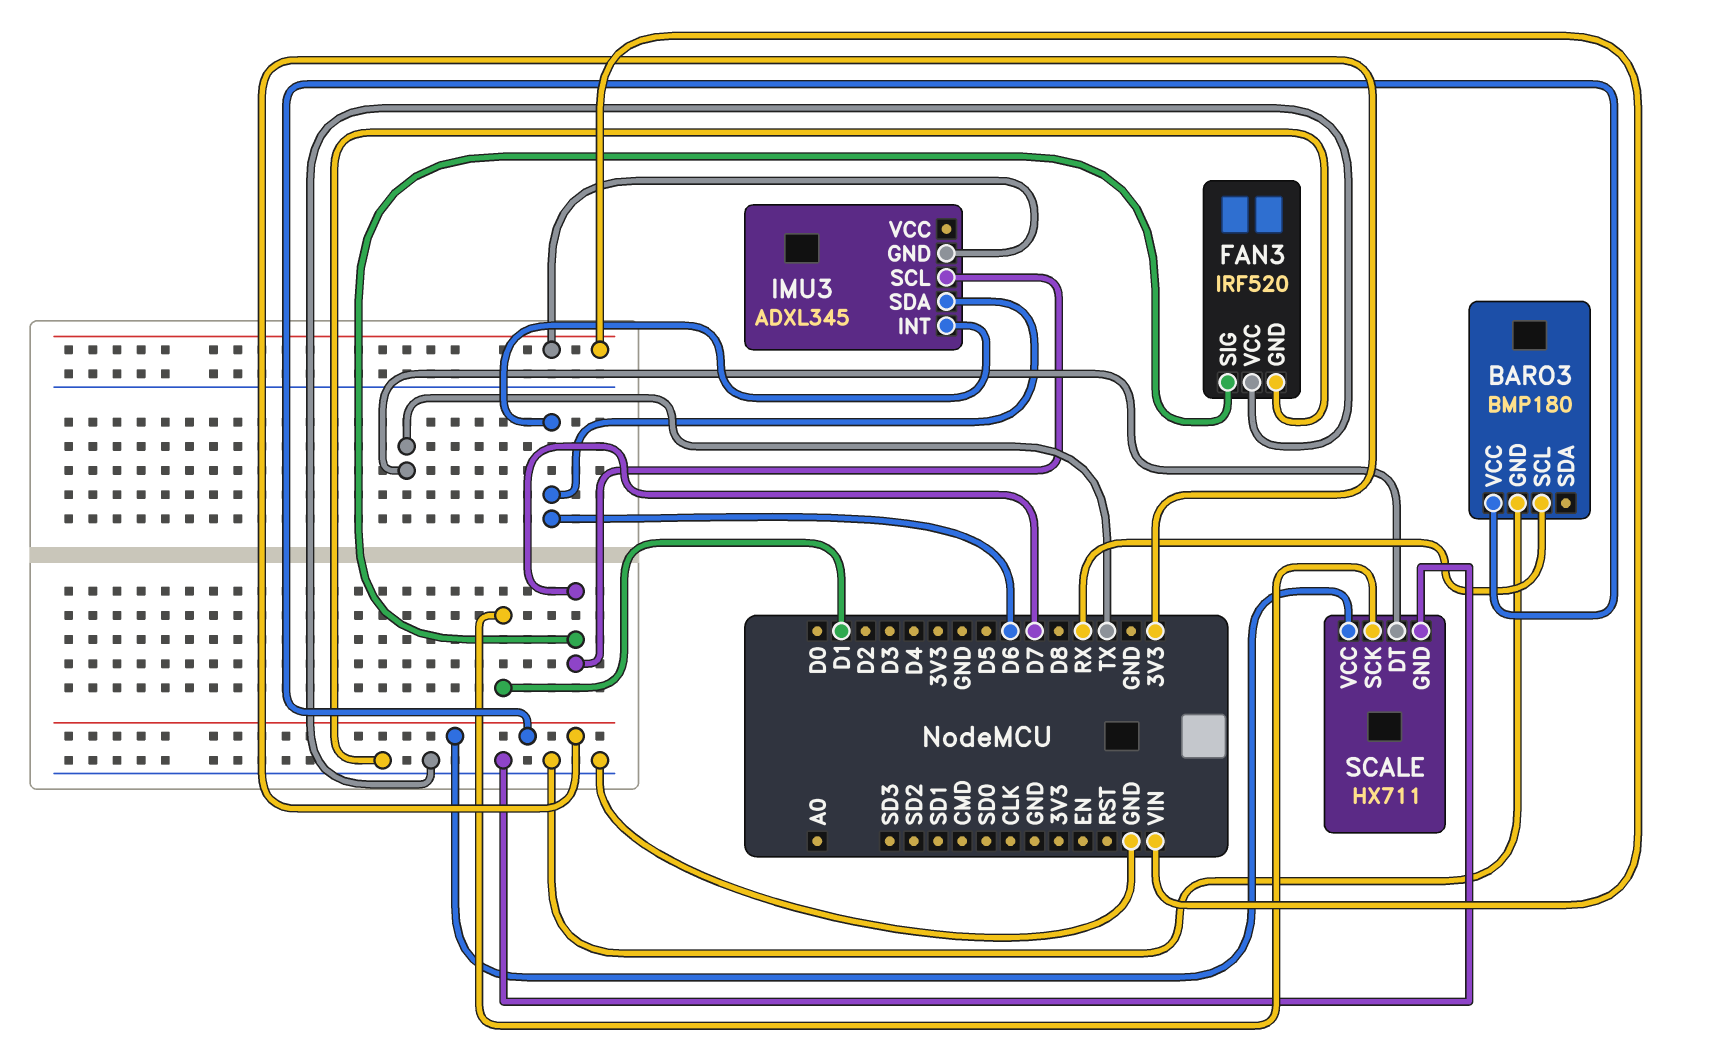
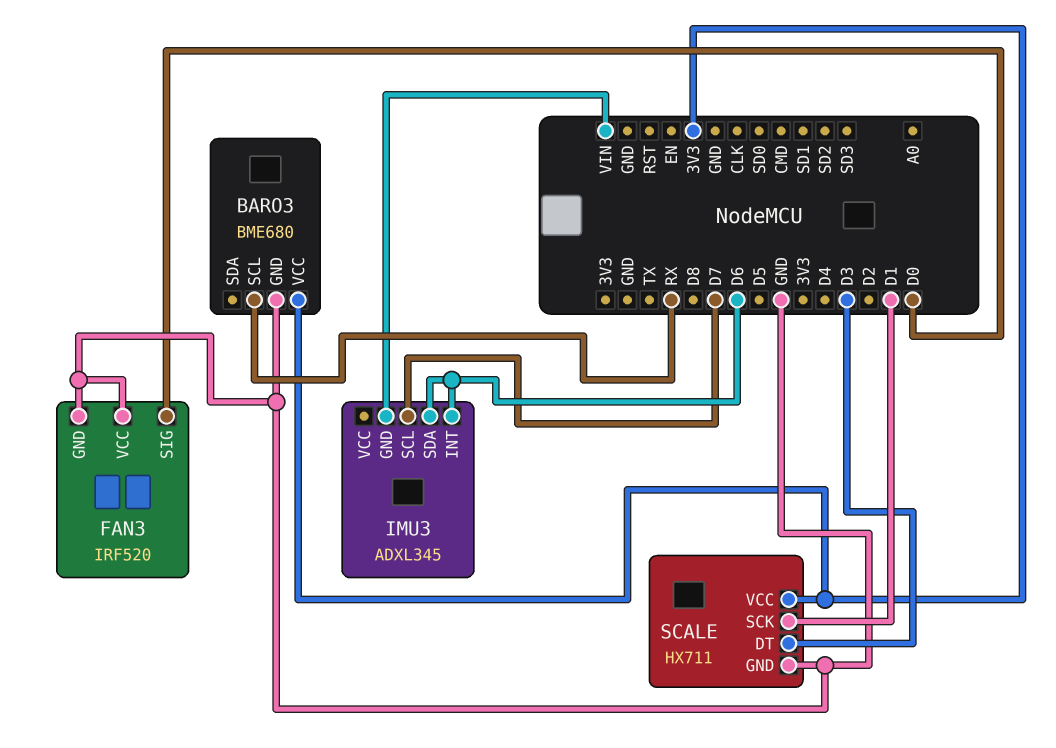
BARO3: BMP180 -> BME680
FAN3 pin SIG: D7 -> D0
SCALE pin DT: TX -> D3

